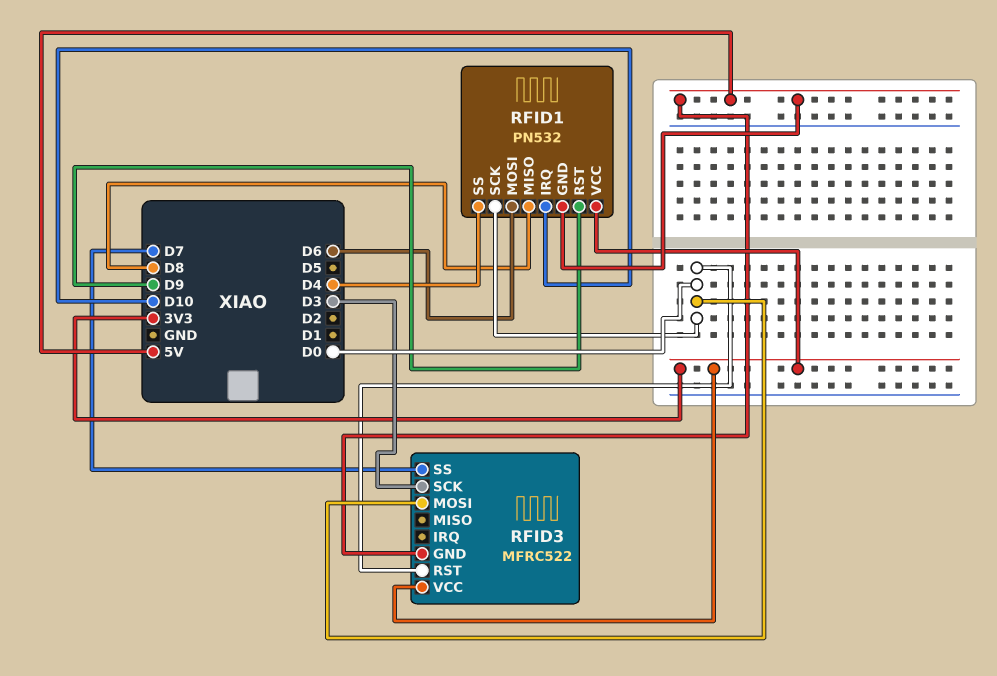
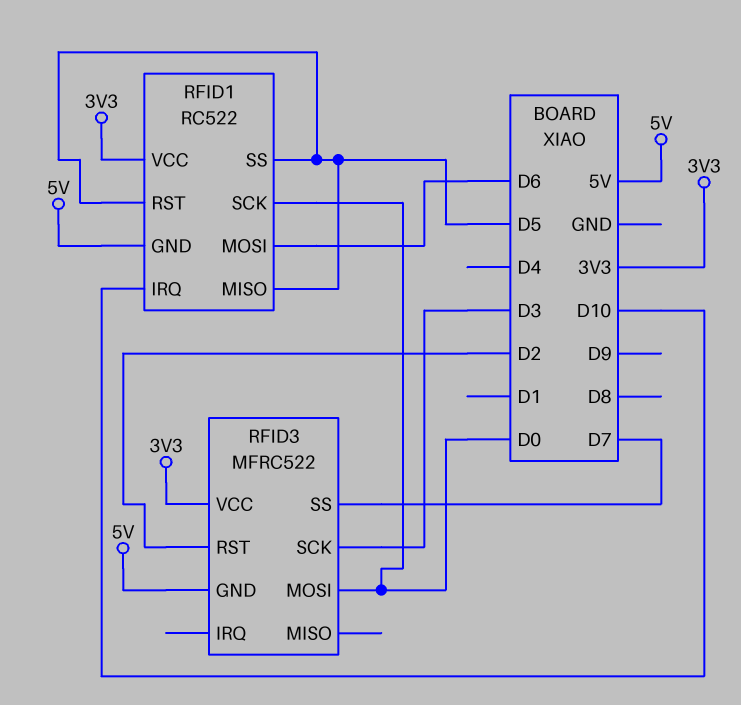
RFID1: PN532 -> RC522
RFID1 pin MISO: D8 -> D5
RFID1 pin RST: D9 -> D5
RFID1 pin SS: D4 -> D5
RFID3 pin RST: D0 -> D2

